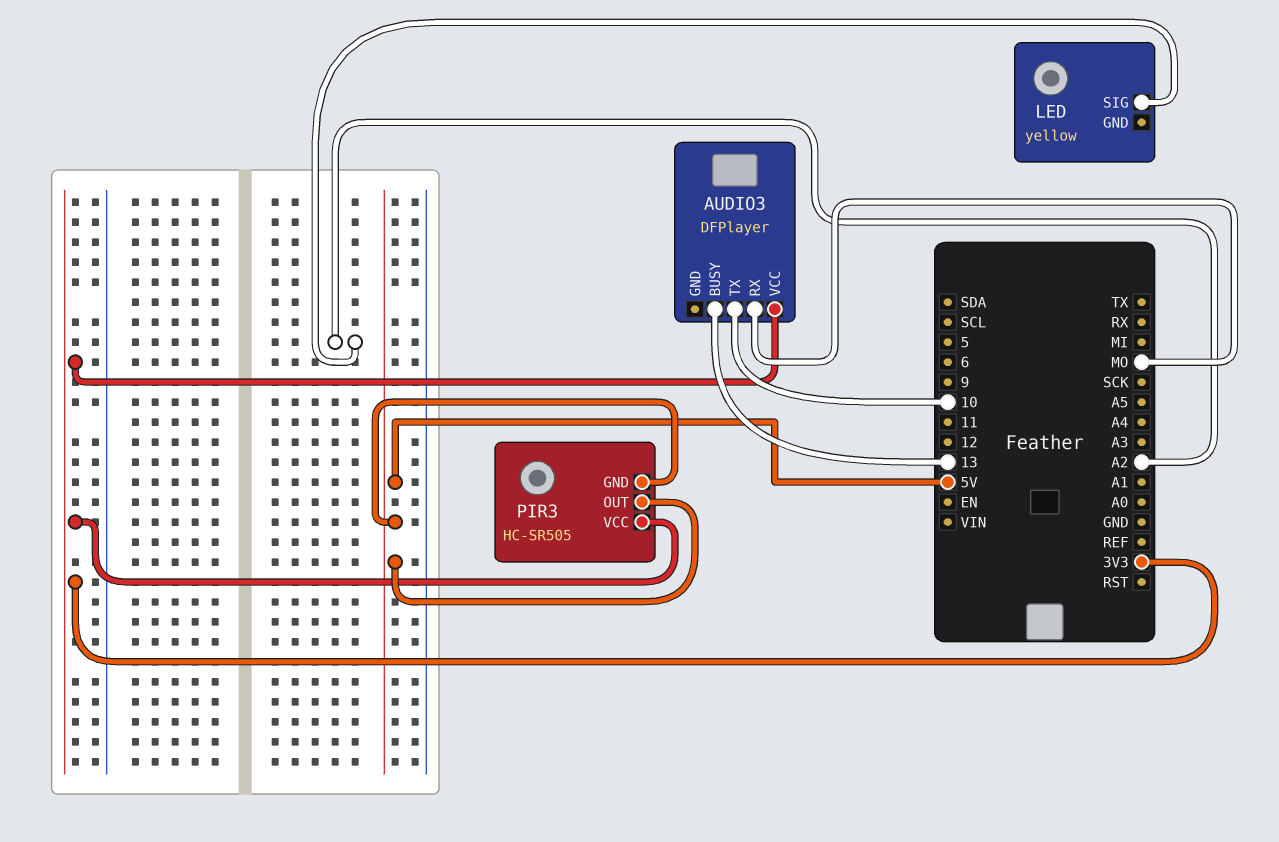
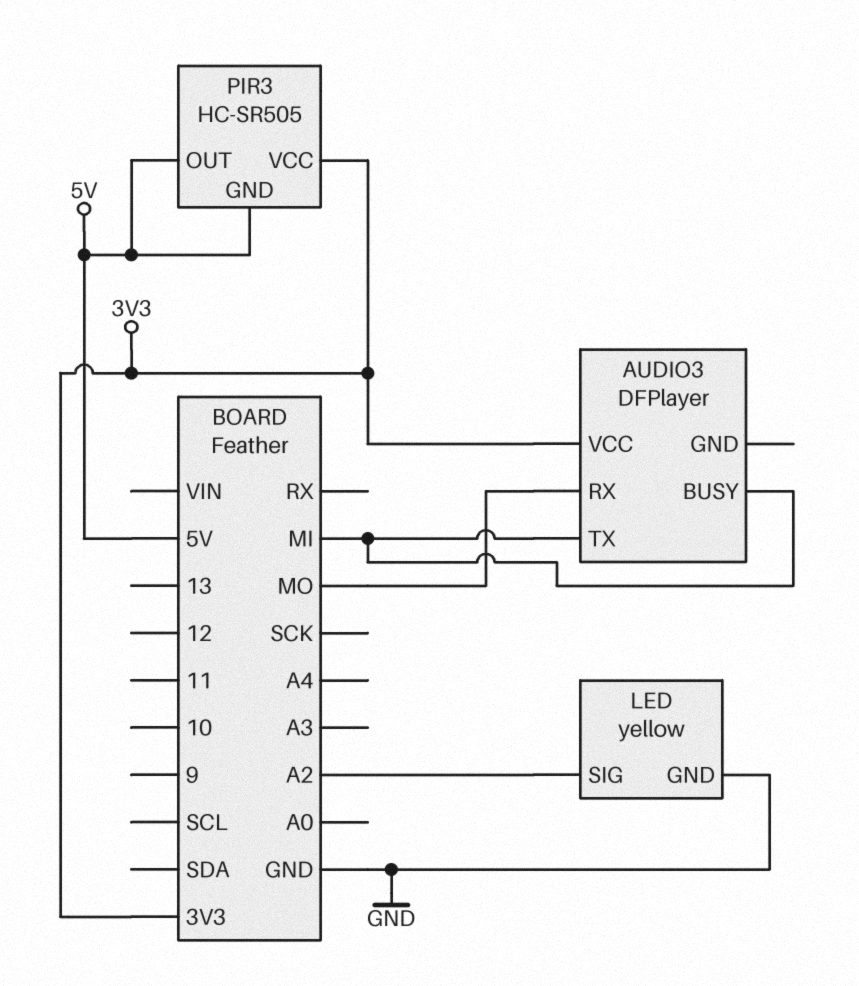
AUDIO3 pin BUSY: 13 -> MI
AUDIO3 pin TX: 10 -> MI
LED pin GND: none -> GND

